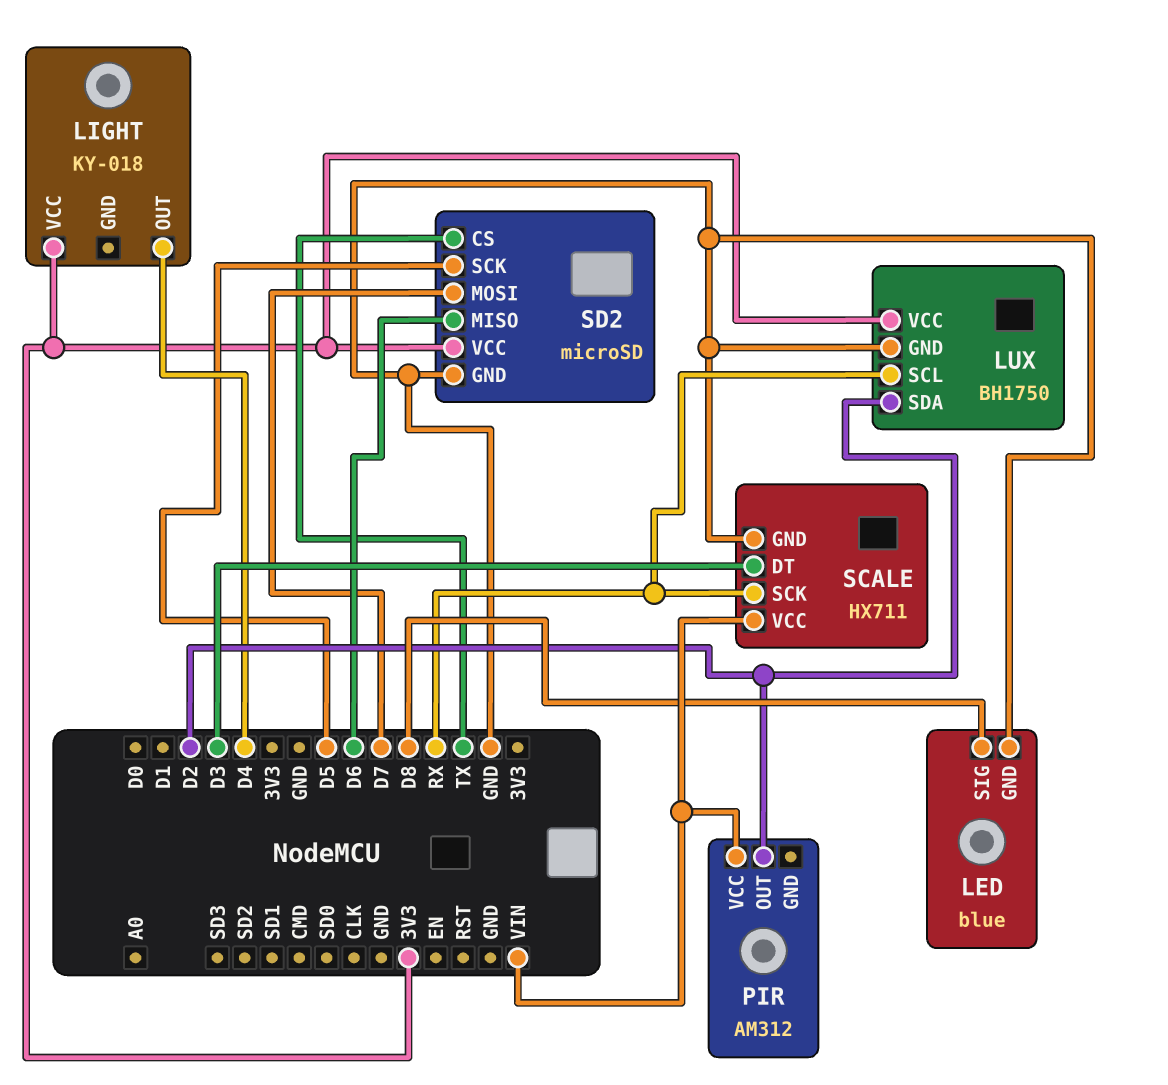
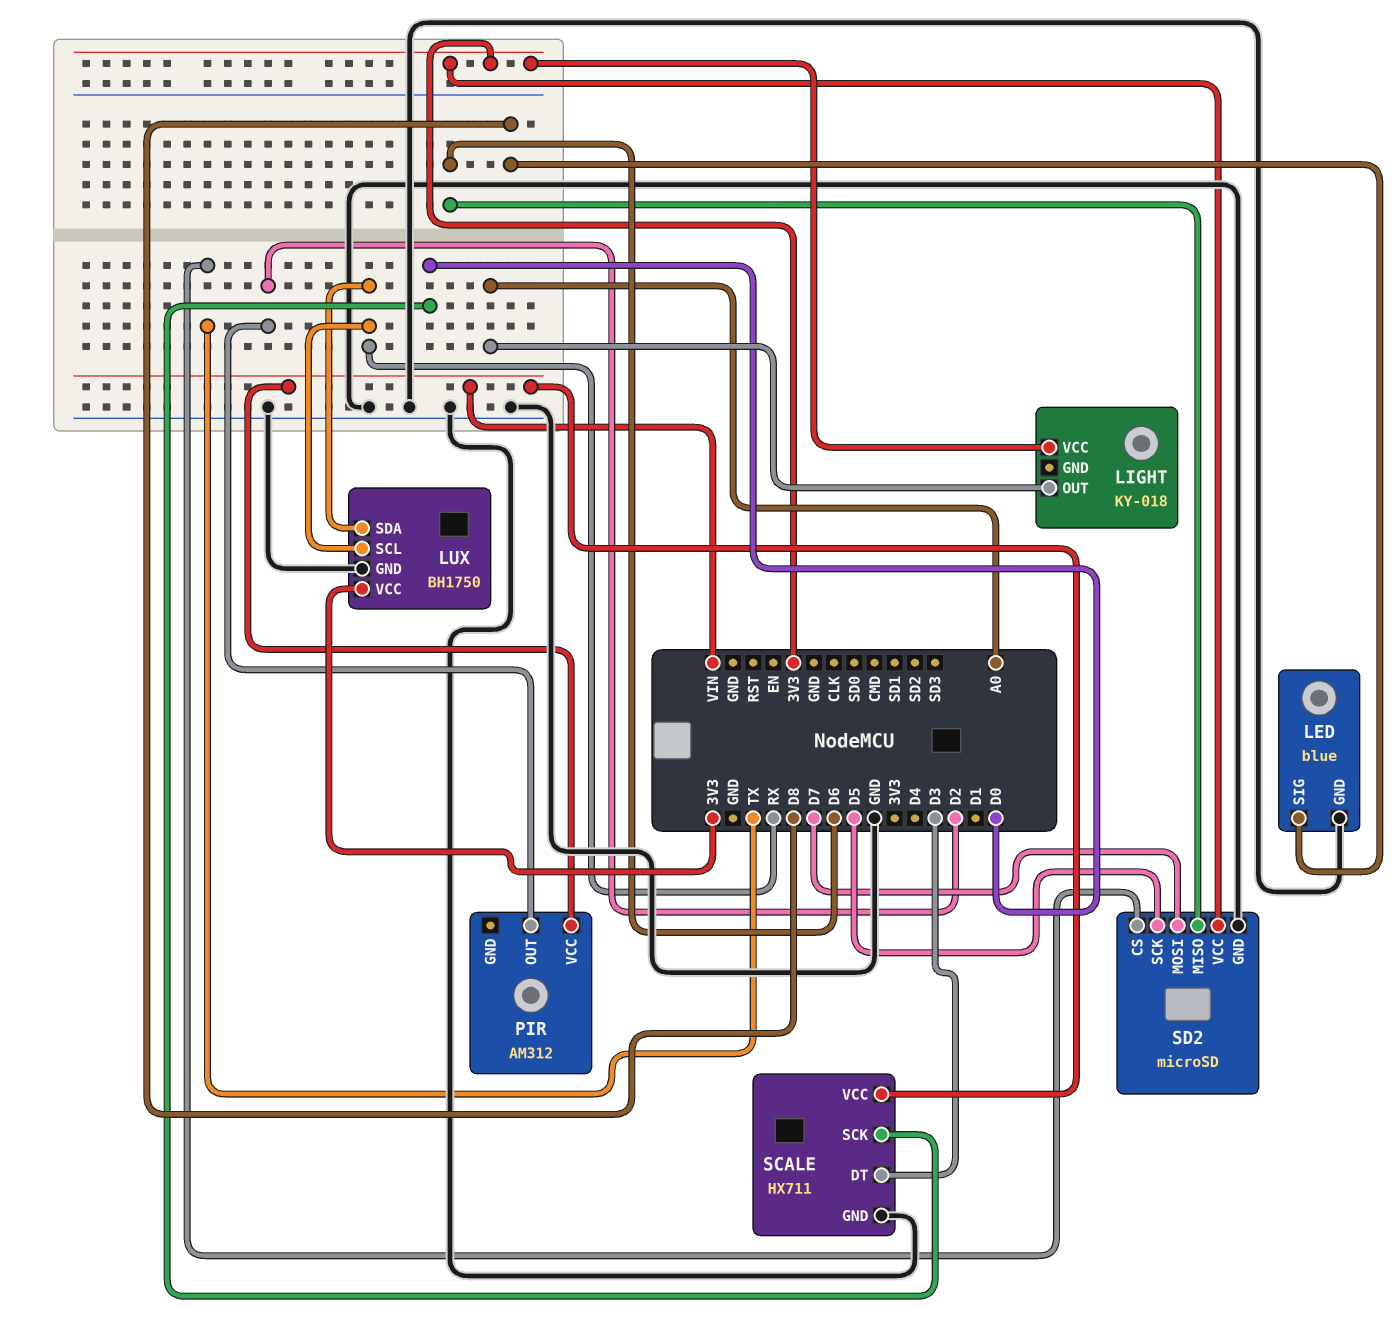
LIGHT pin OUT: D4 -> A0
LUX pin SDA: D2 -> RX
SCALE pin SCK: RX -> D0

